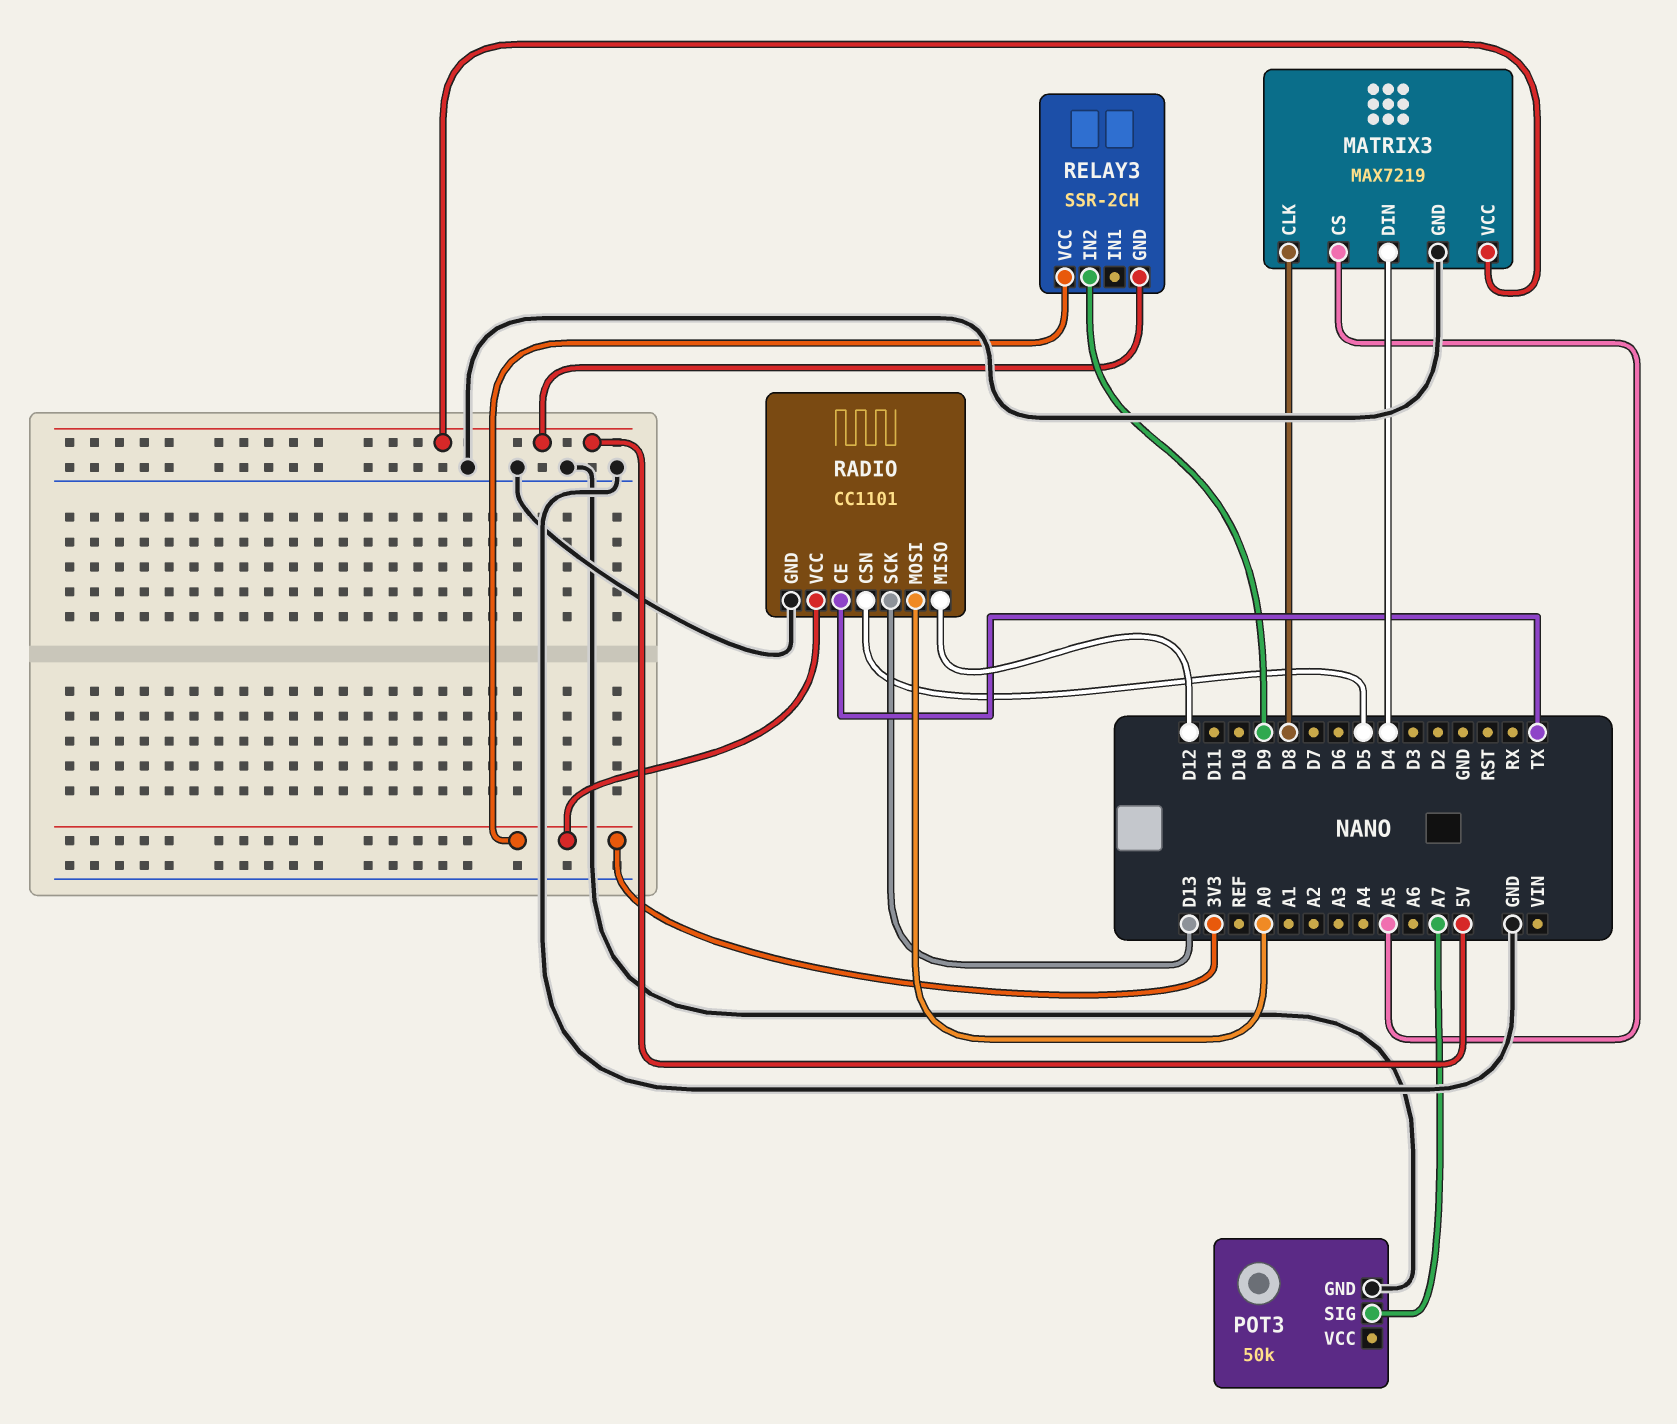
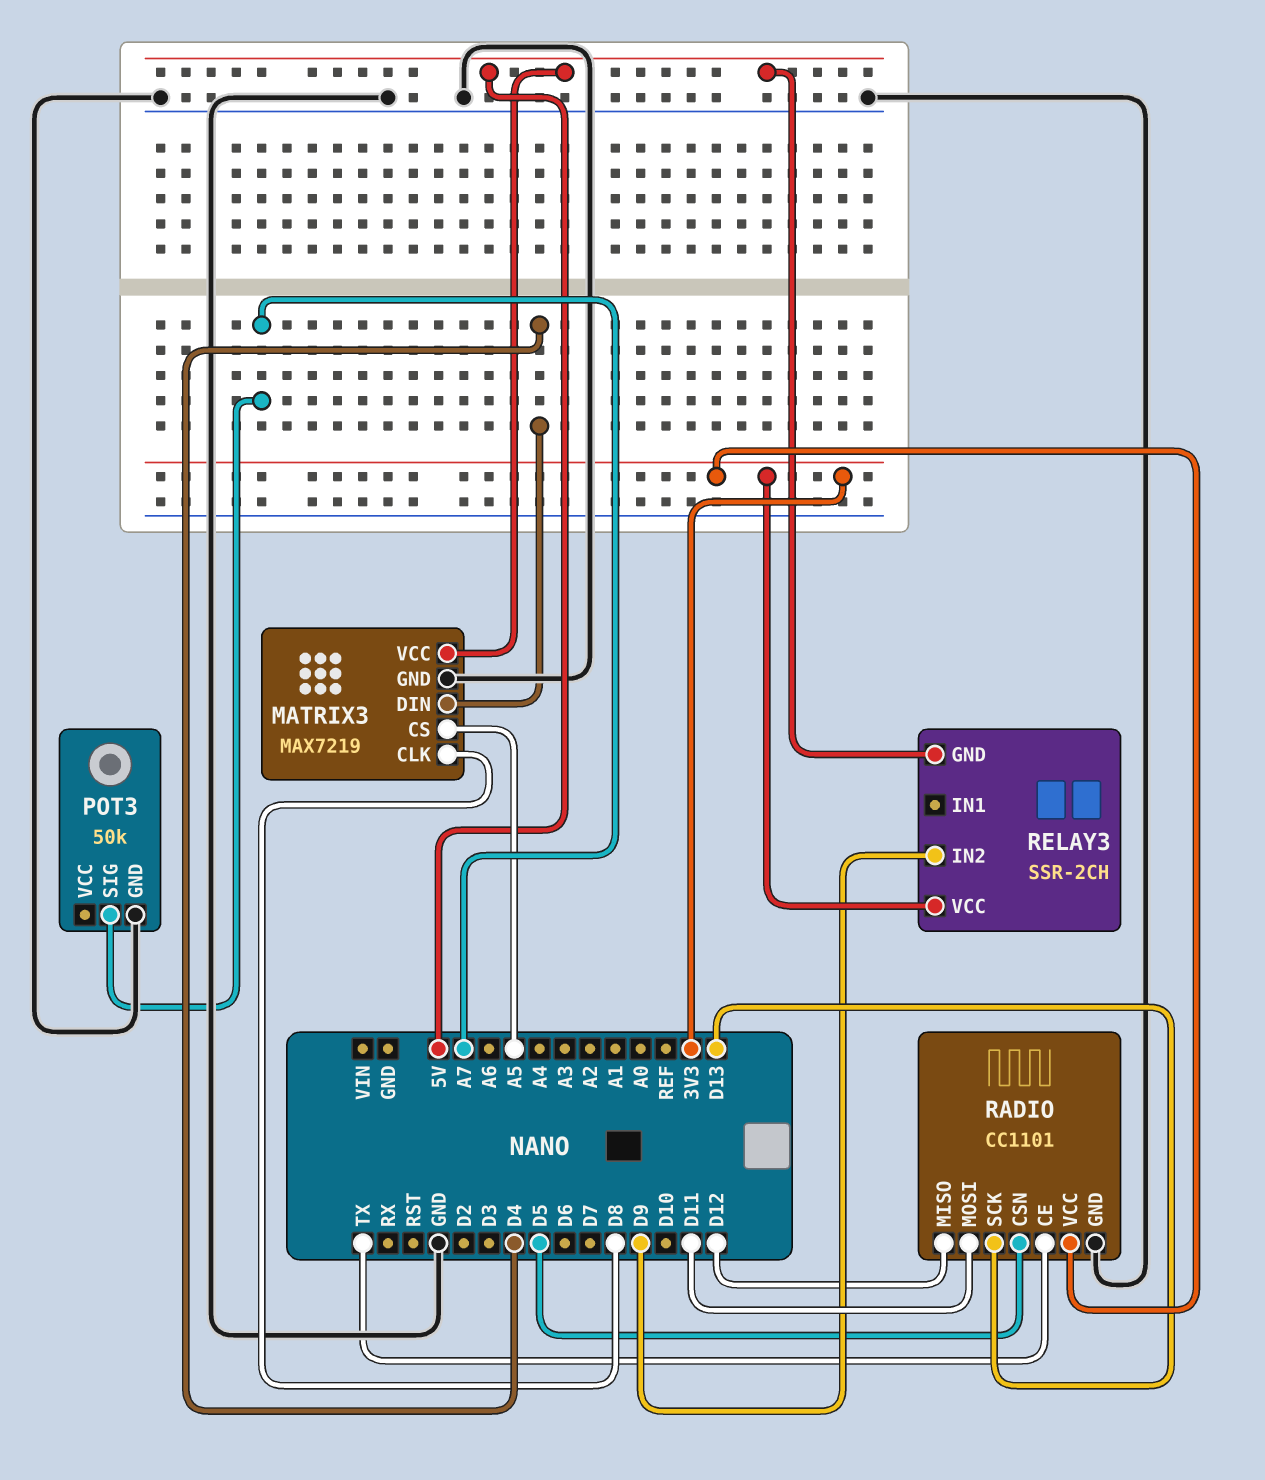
RADIO pin MOSI: A0 -> D11

